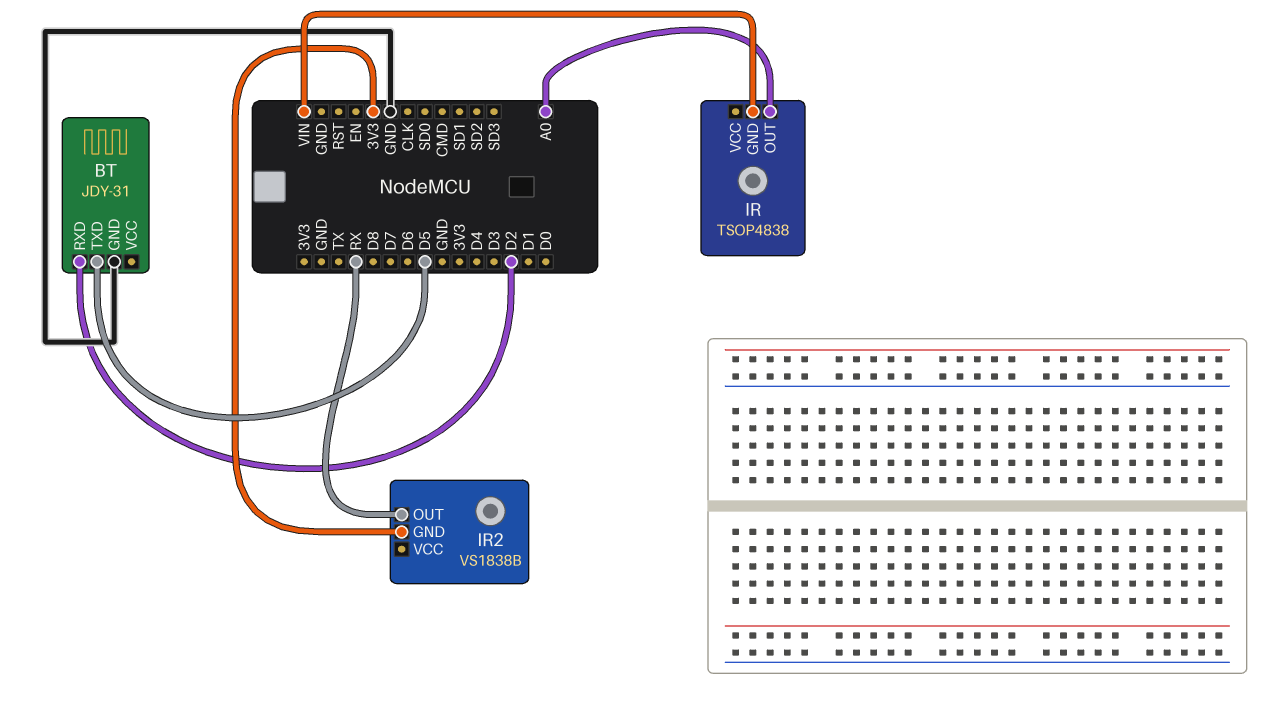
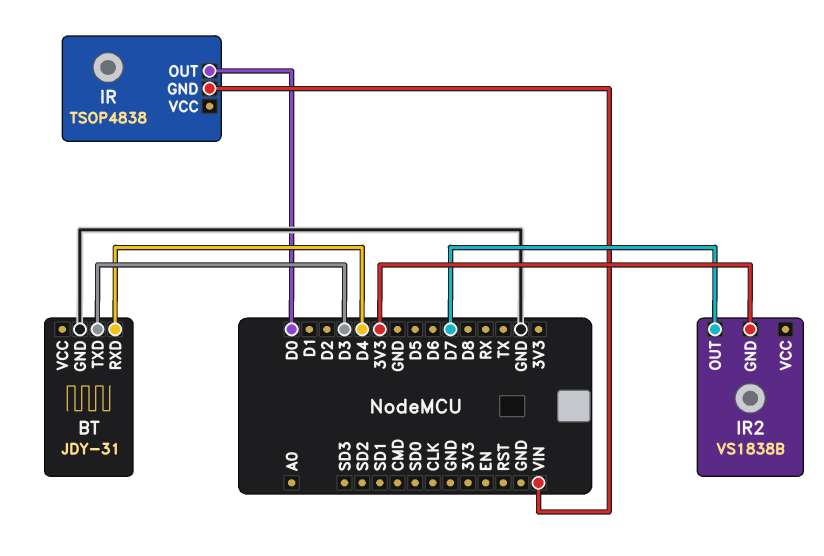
BT pin RXD: D2 -> D4
BT pin TXD: D5 -> D3
IR pin OUT: A0 -> D0
IR2 pin OUT: RX -> D7

